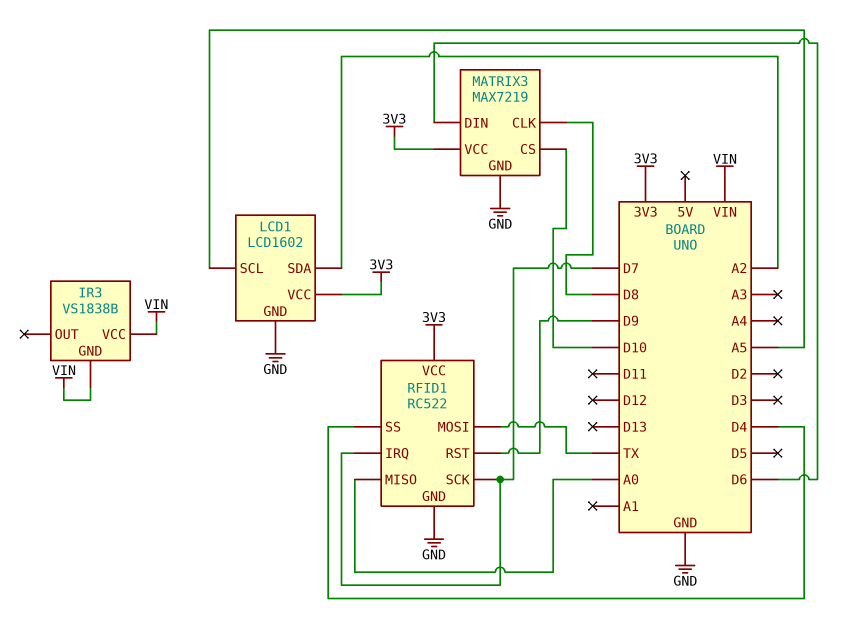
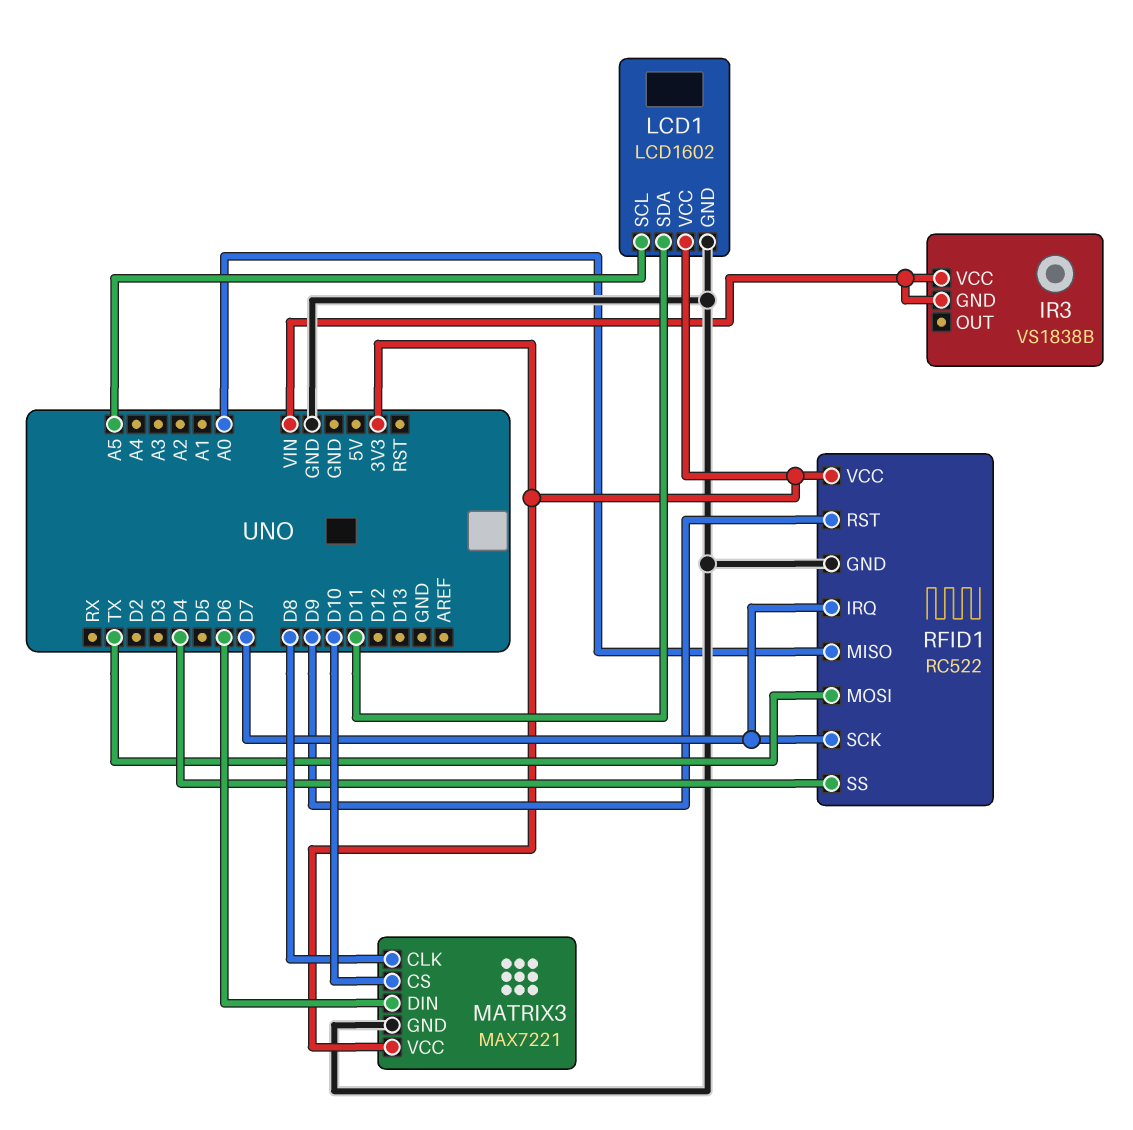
LCD1 pin SDA: A2 -> D11
MATRIX3: MAX7219 -> MAX7221

